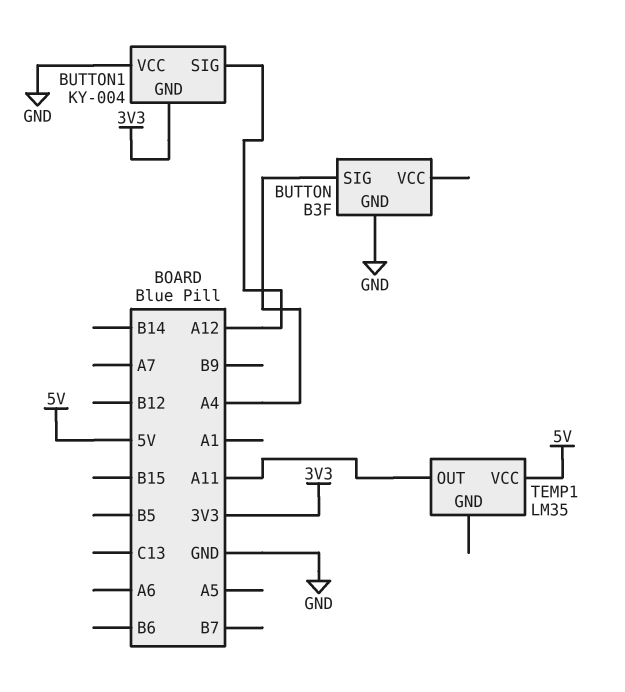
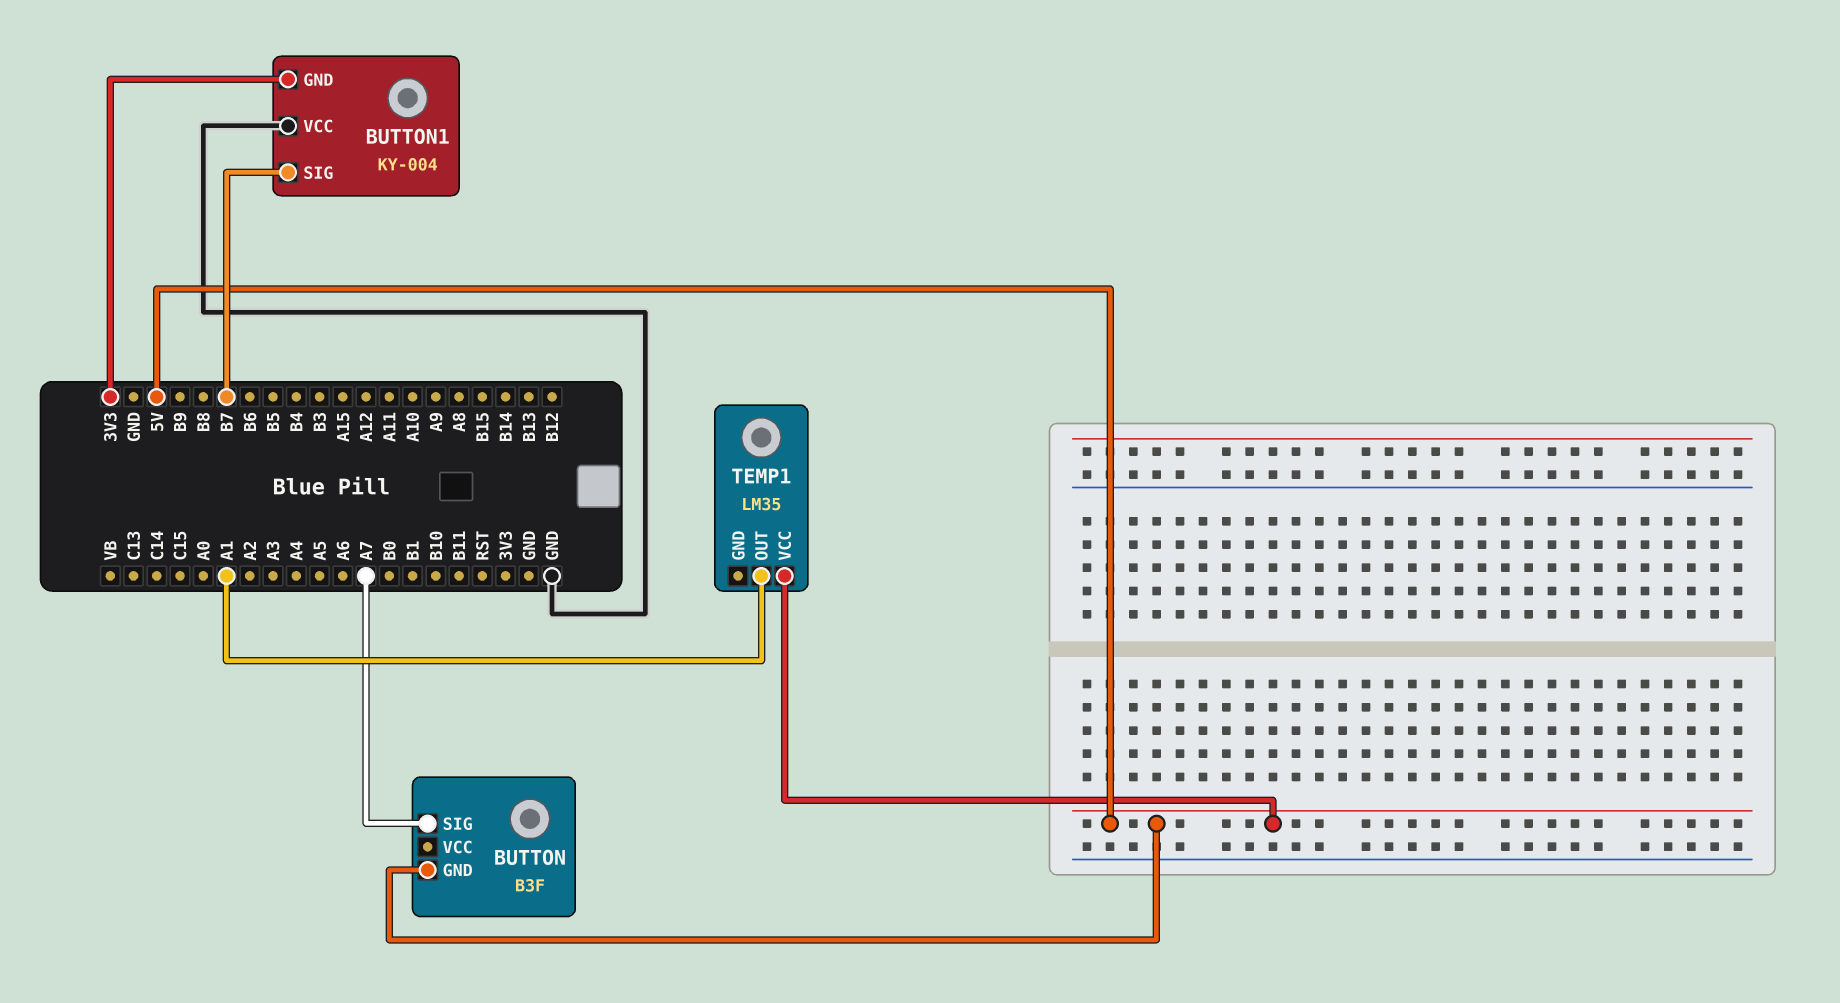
BUTTON pin GND: GND -> 5V
BUTTON pin SIG: A4 -> A7
BUTTON1 pin SIG: A12 -> B7
TEMP1 pin OUT: A11 -> A1

